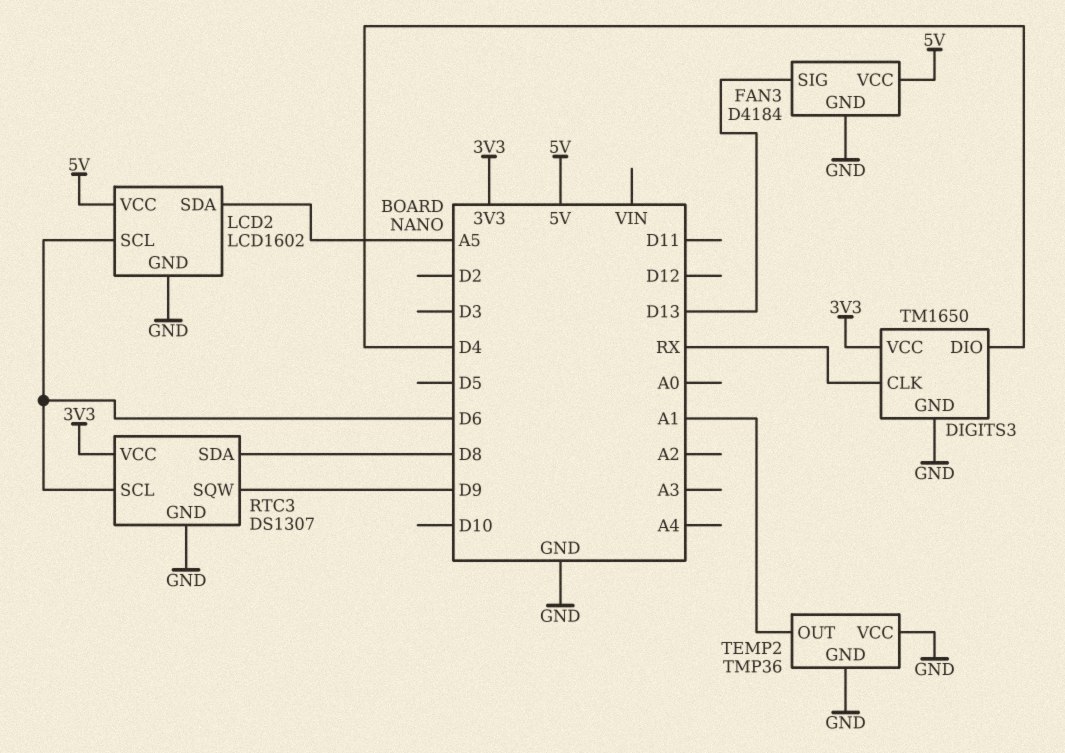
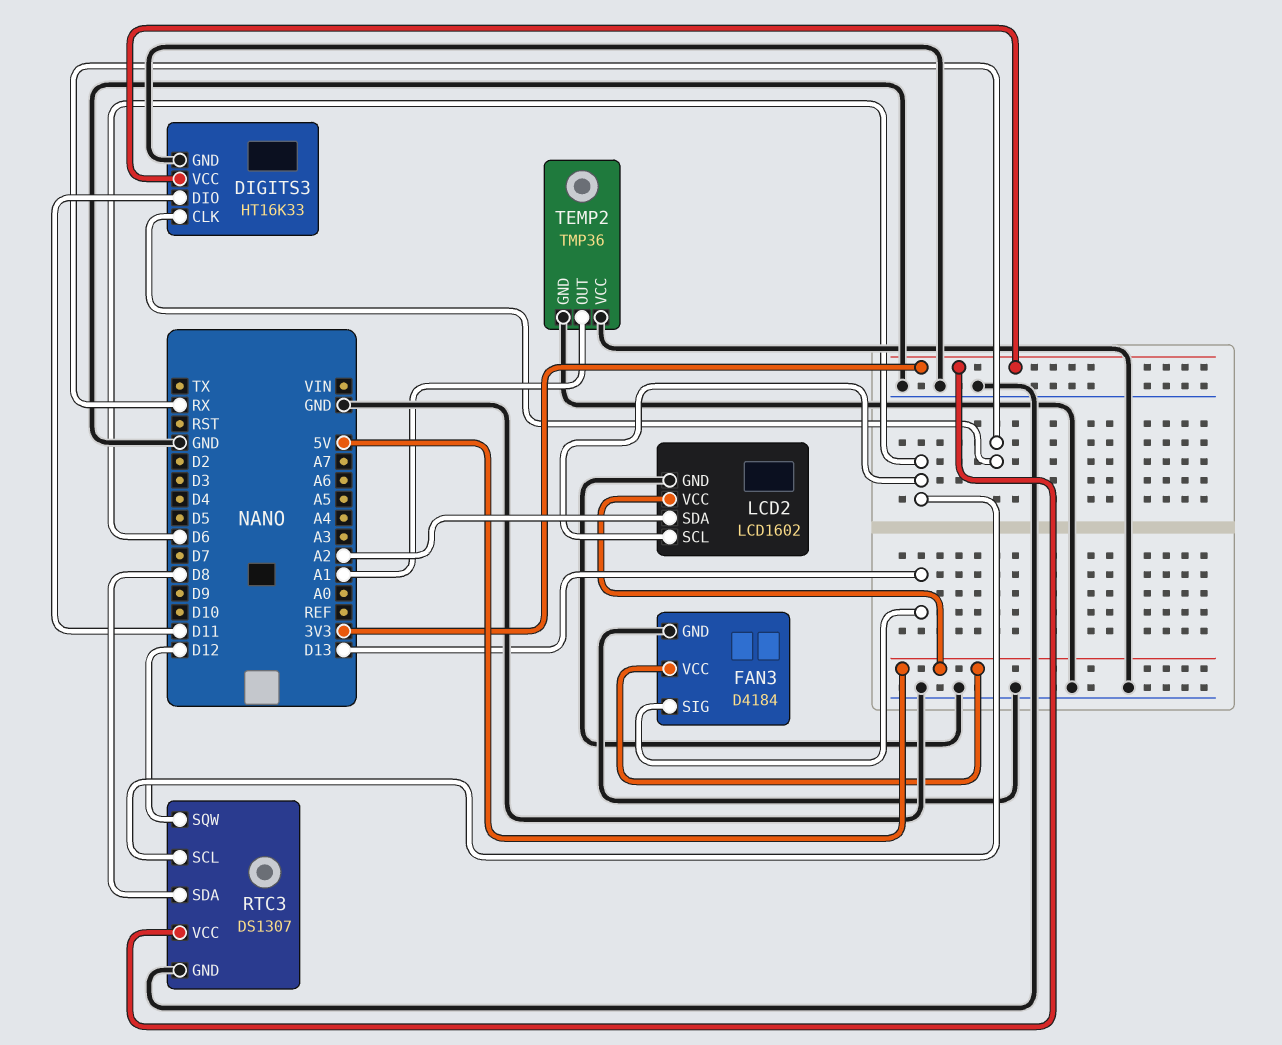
DIGITS3: TM1650 -> HT16K33
DIGITS3 pin DIO: D4 -> D11
LCD2 pin SDA: A5 -> A2
RTC3 pin SQW: D9 -> D12

